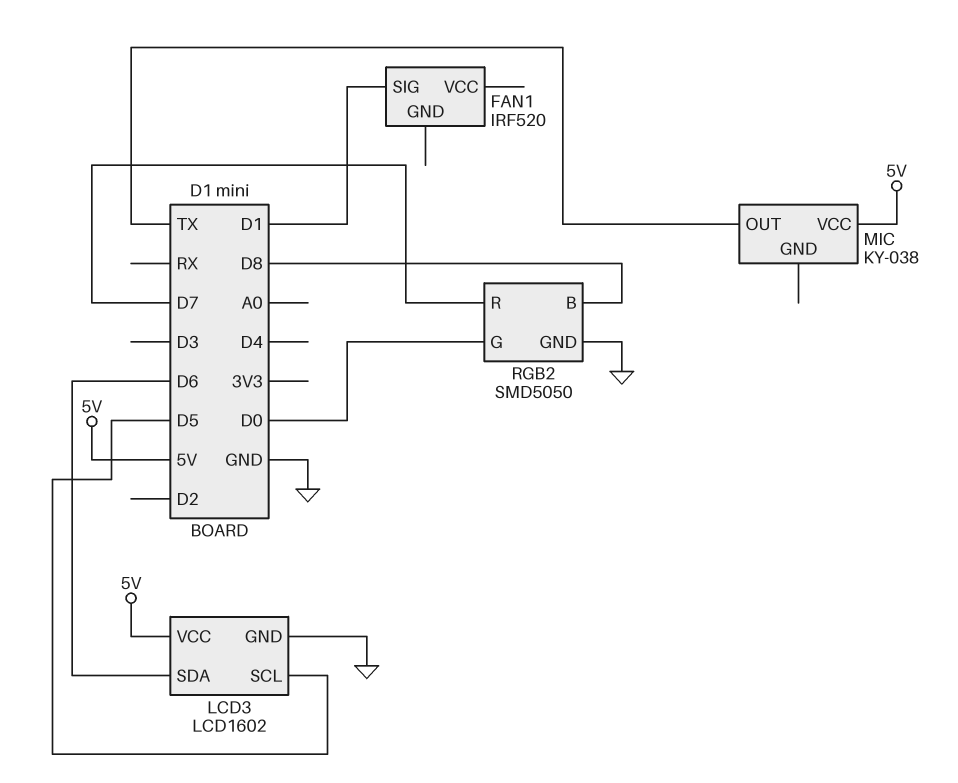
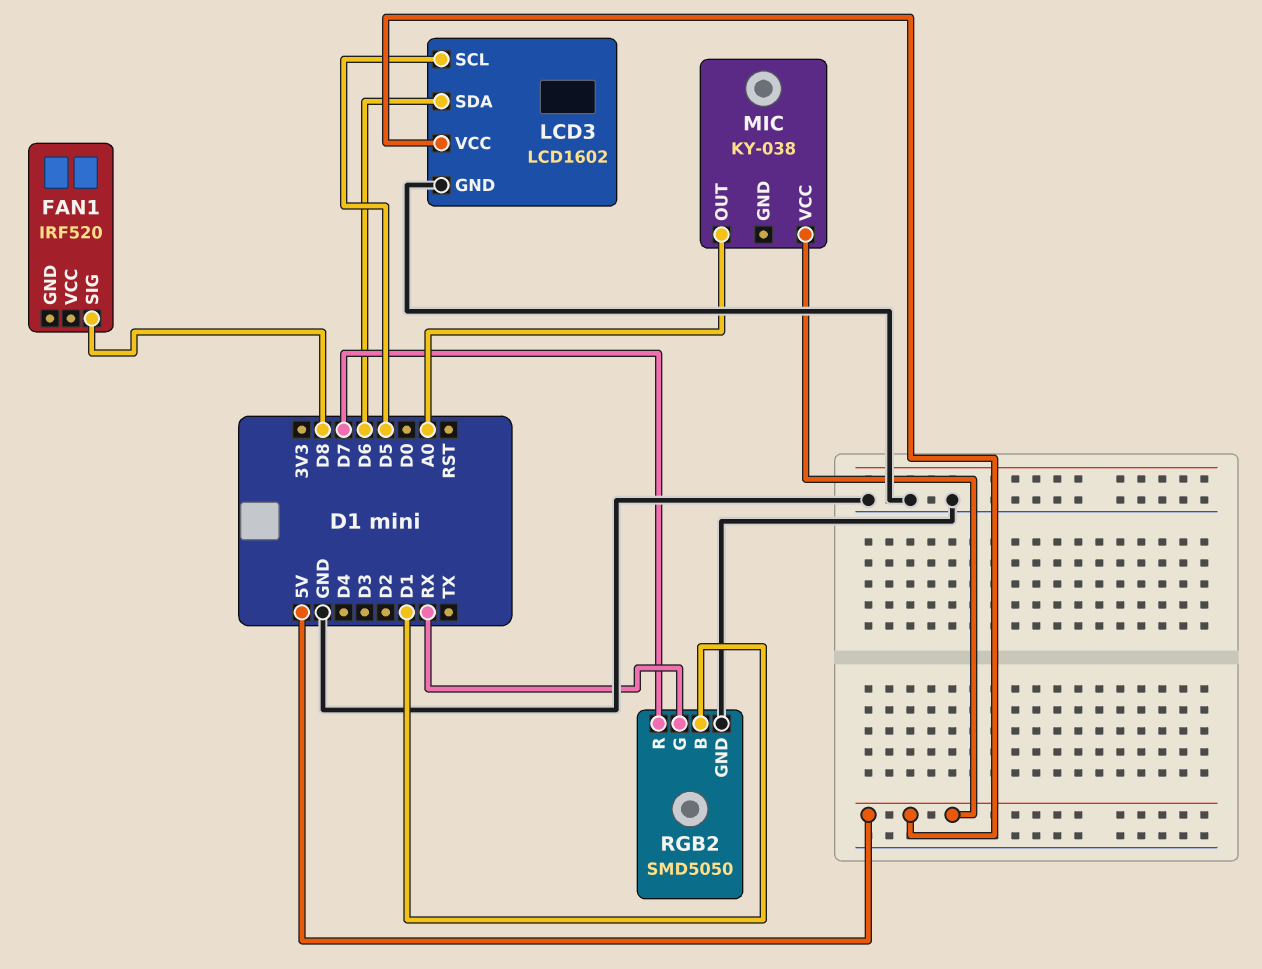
FAN1 pin SIG: D1 -> D8
MIC pin OUT: TX -> A0
RGB2 pin B: D8 -> D1
RGB2 pin G: D0 -> RX

